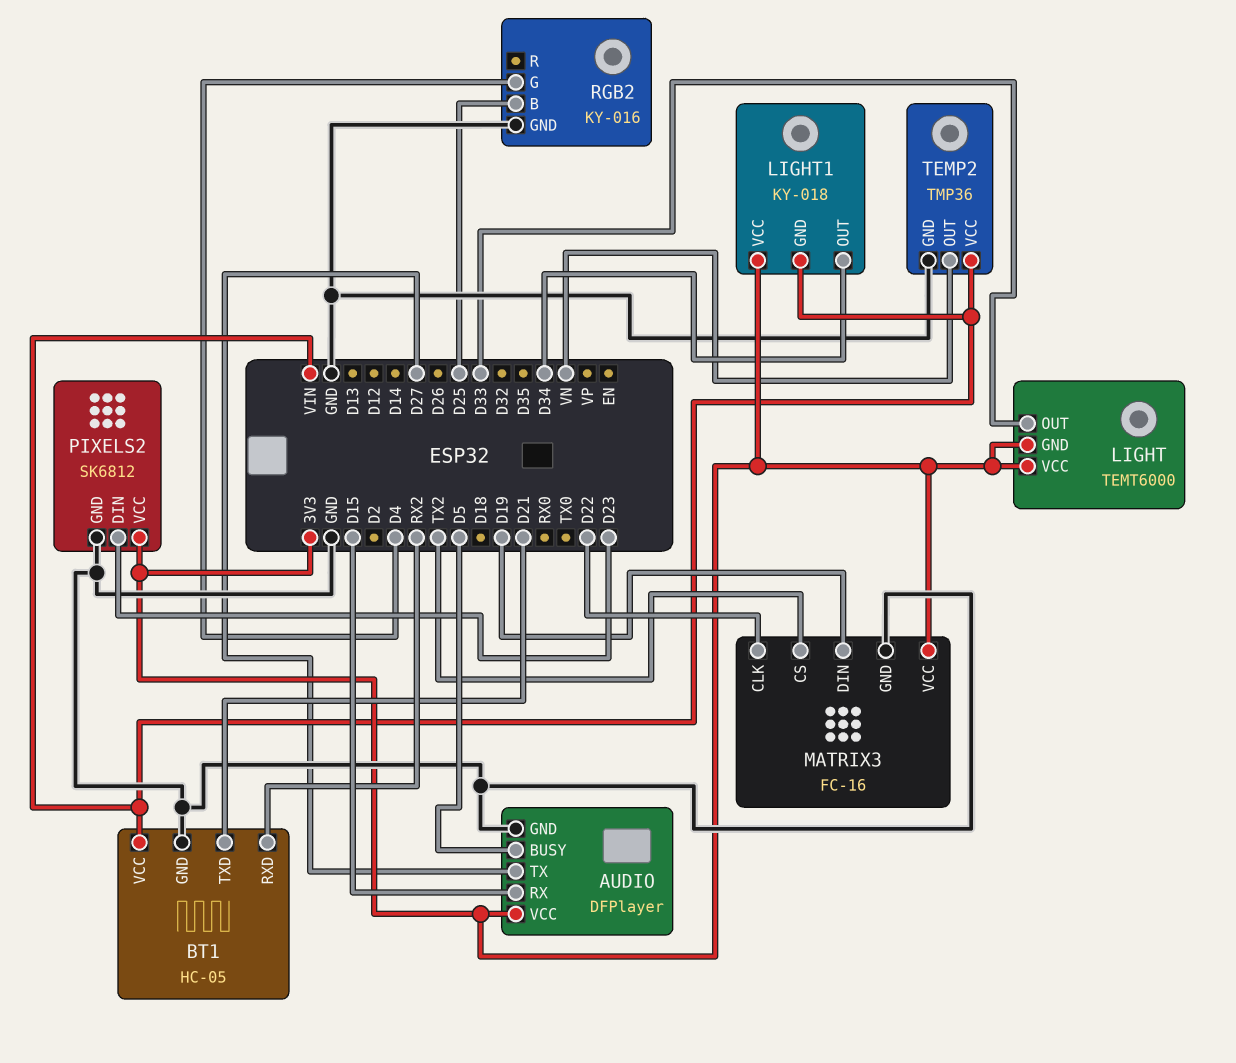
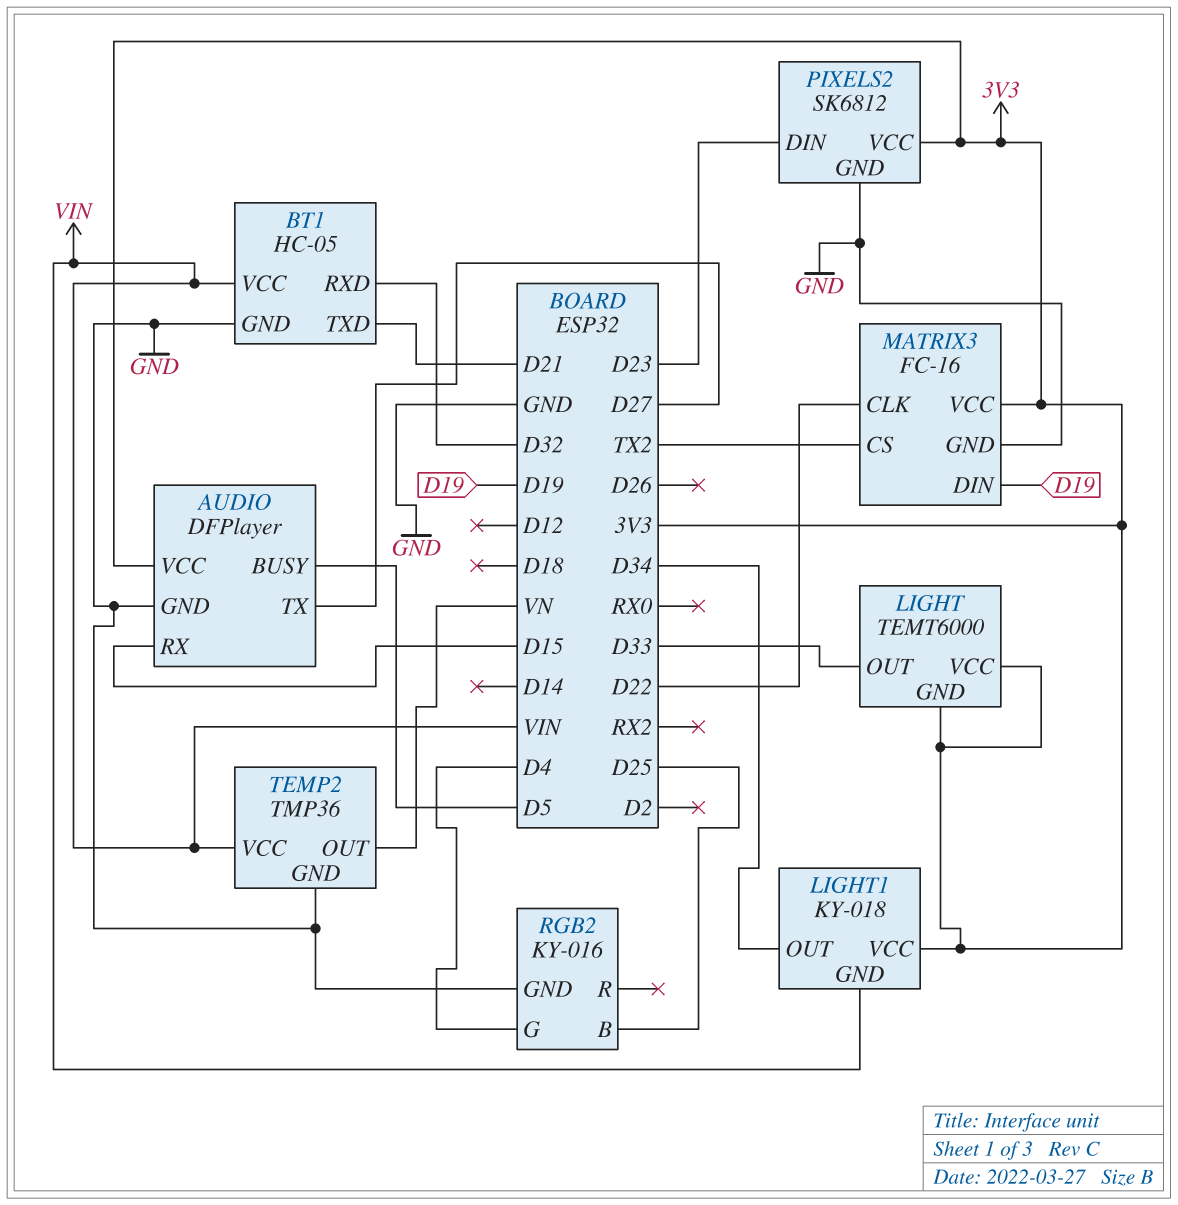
BT1 pin RXD: RX2 -> D32

